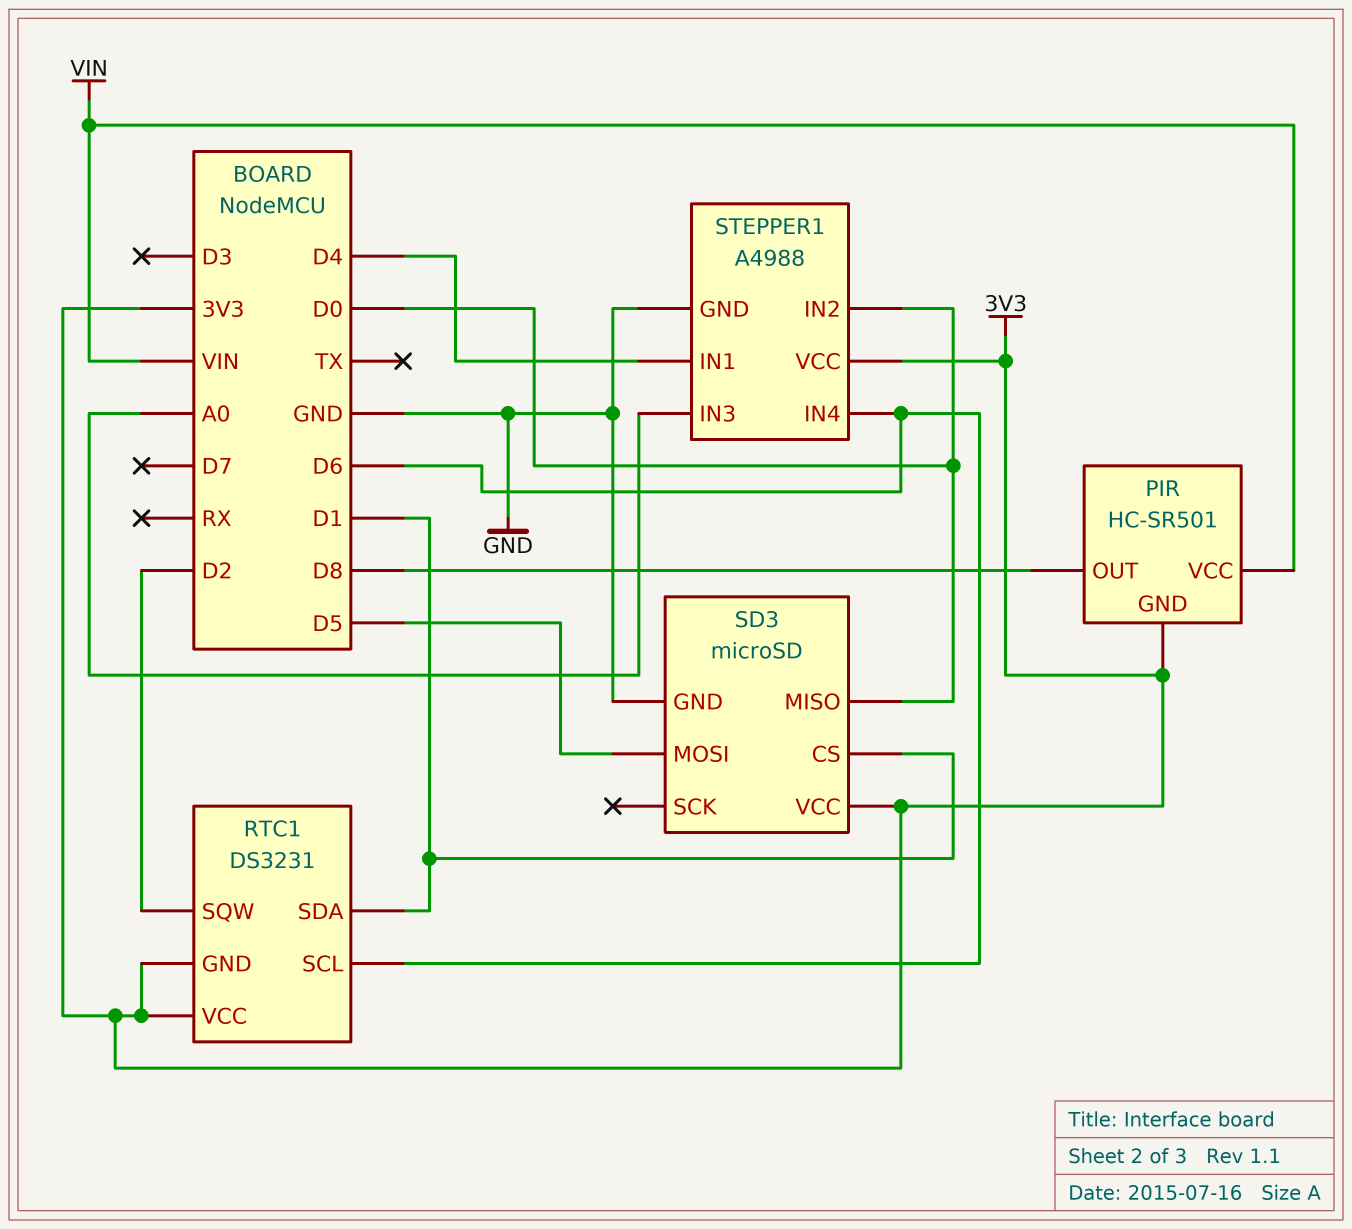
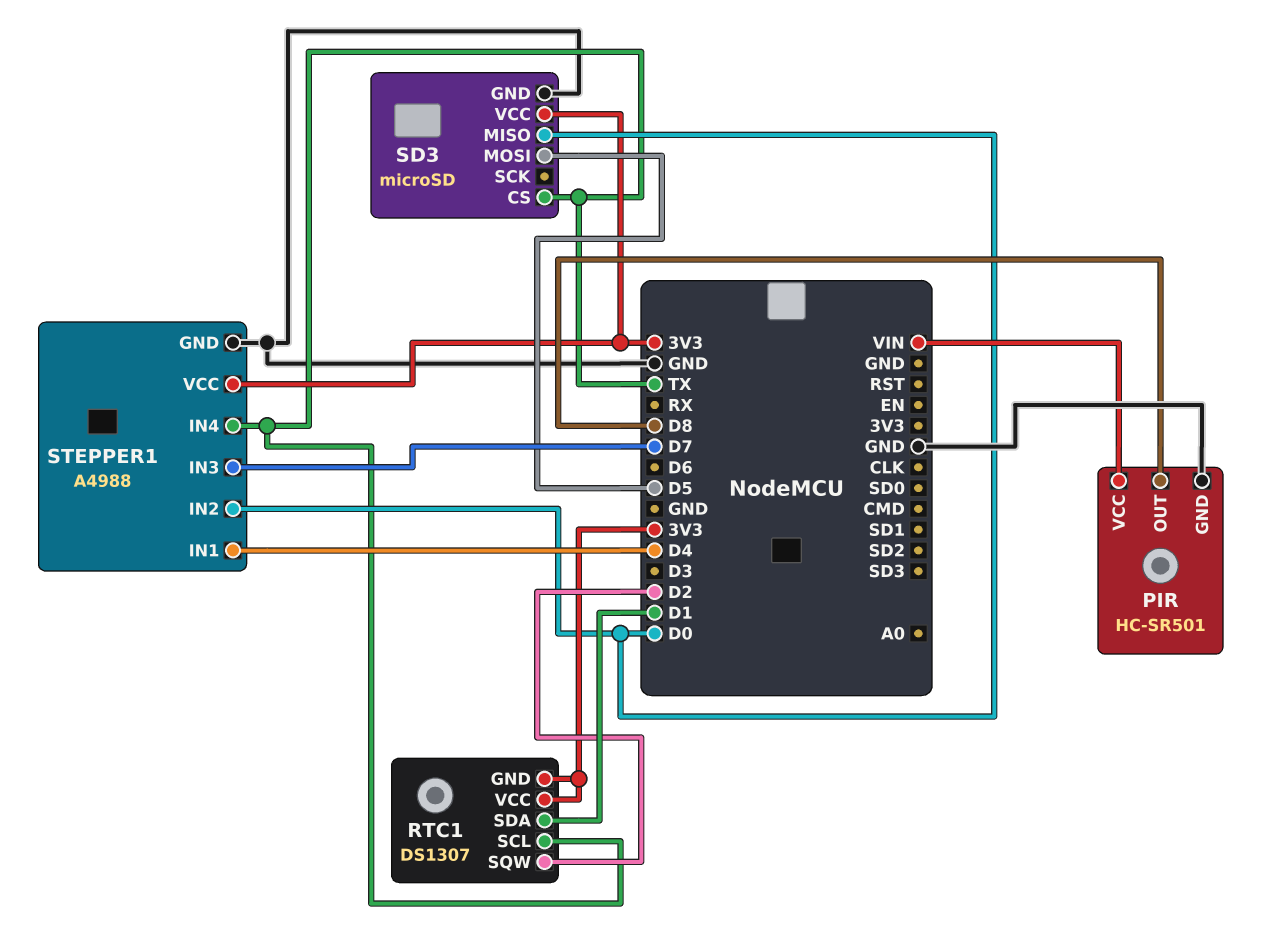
PIR pin GND: 3V3 -> GND
RTC1: DS3231 -> DS1307
RTC1 pin SCL: D6 -> TX
SD3 pin CS: D1 -> TX
STEPPER1 pin IN3: A0 -> D7
STEPPER1 pin IN4: D6 -> TX

